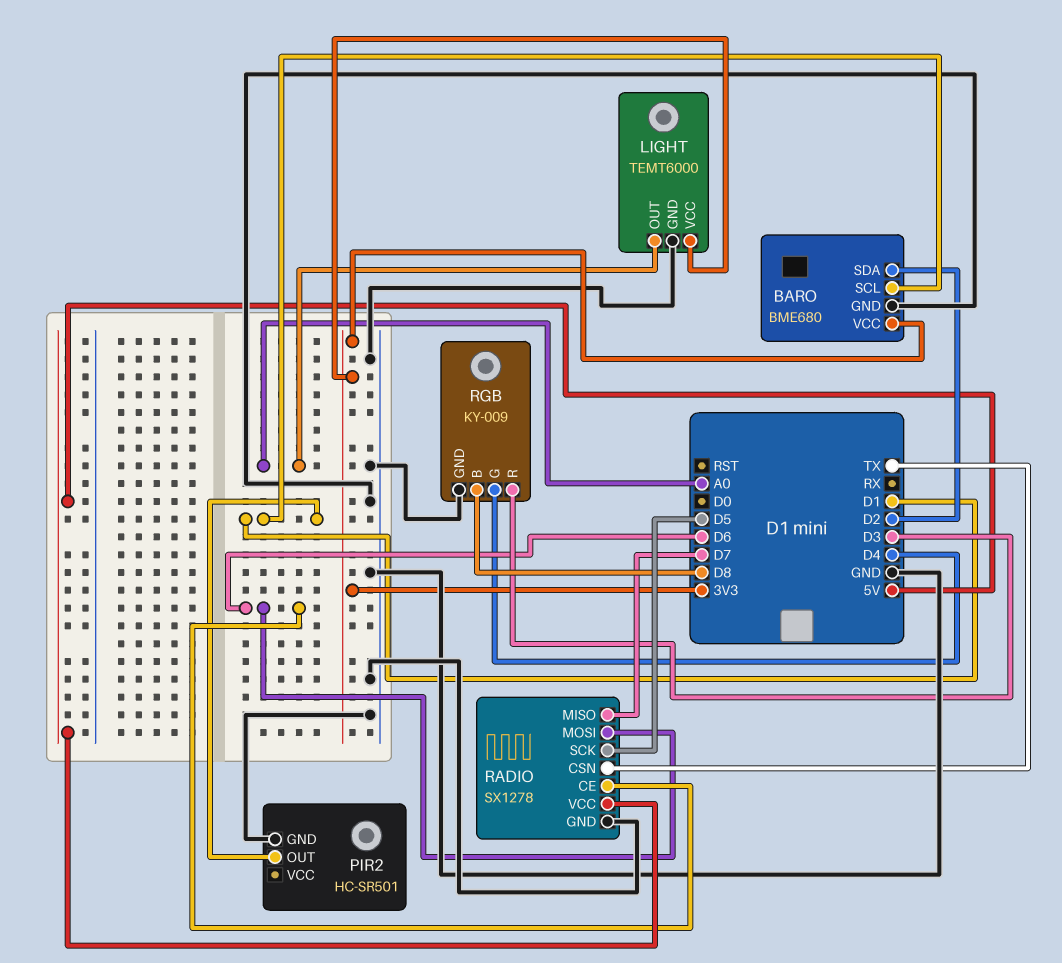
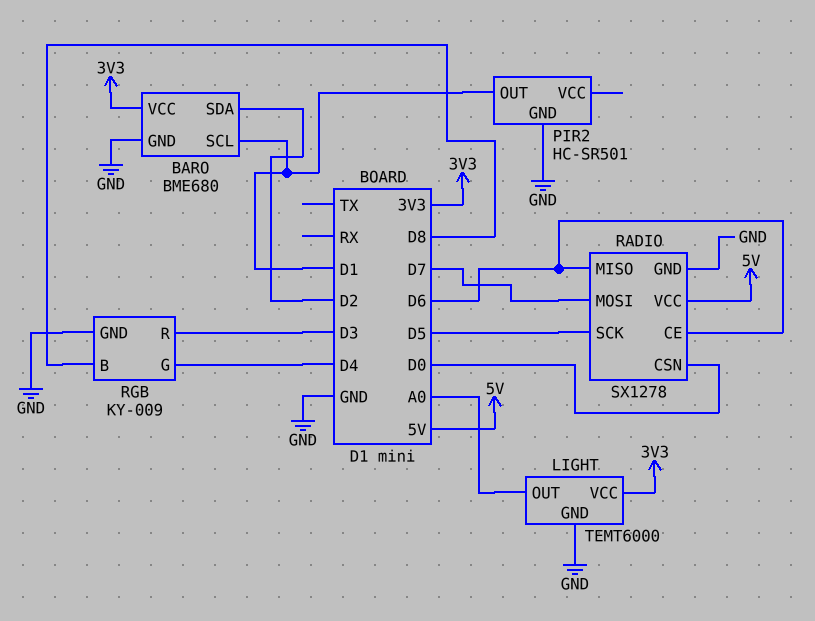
RADIO pin CSN: TX -> D0
RADIO pin MISO: D7 -> D6
RADIO pin MOSI: D6 -> D7

